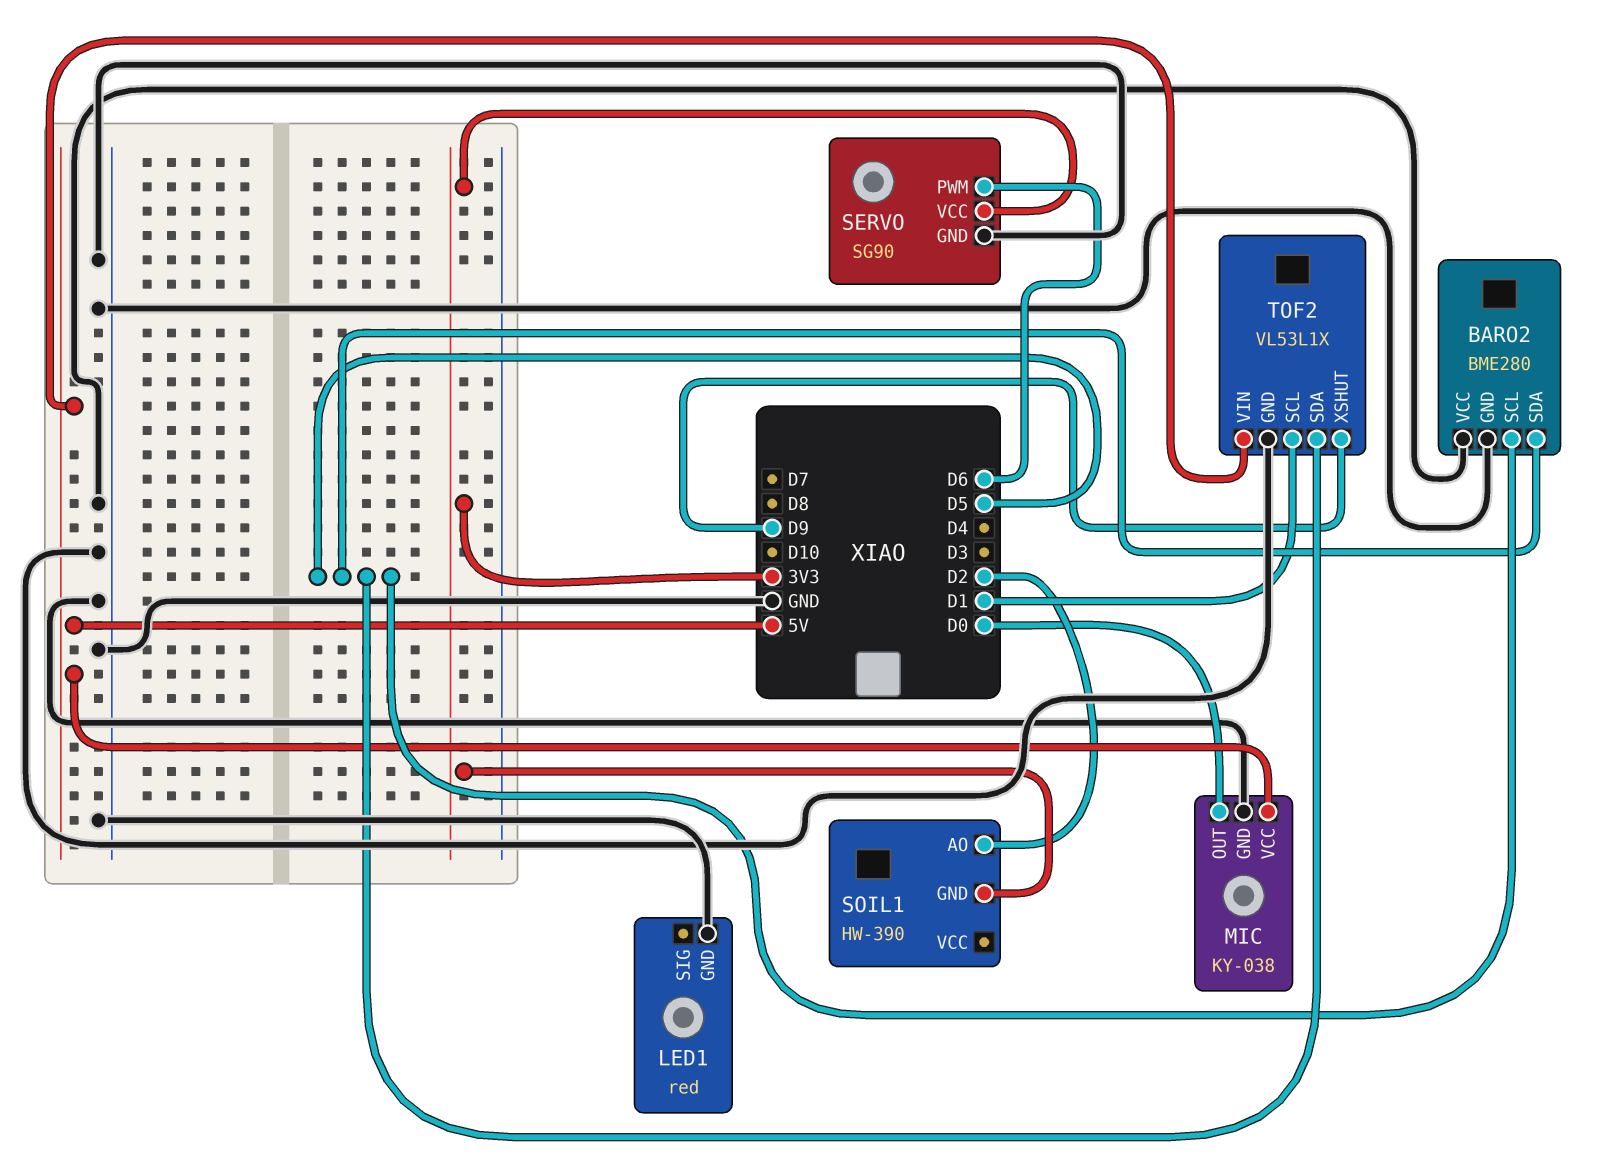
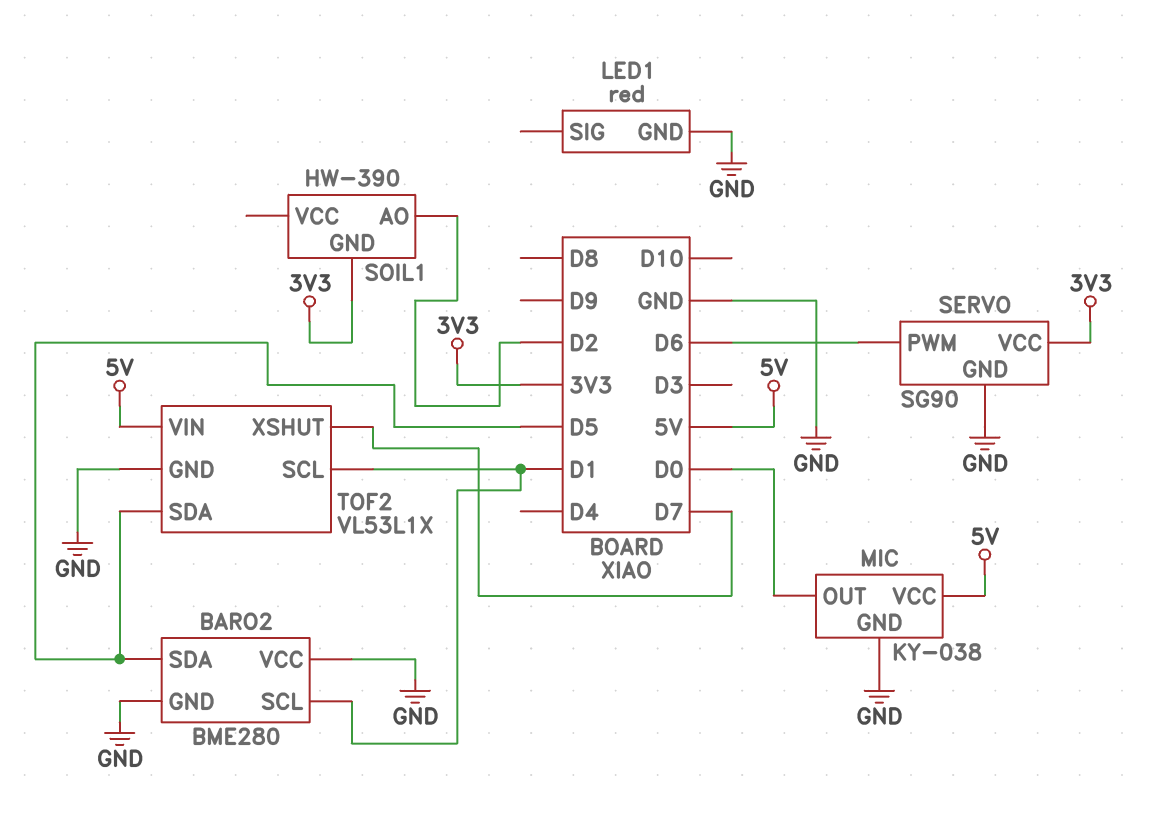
BARO2 pin SCL: D5 -> D1
TOF2 pin XSHUT: D9 -> D7

